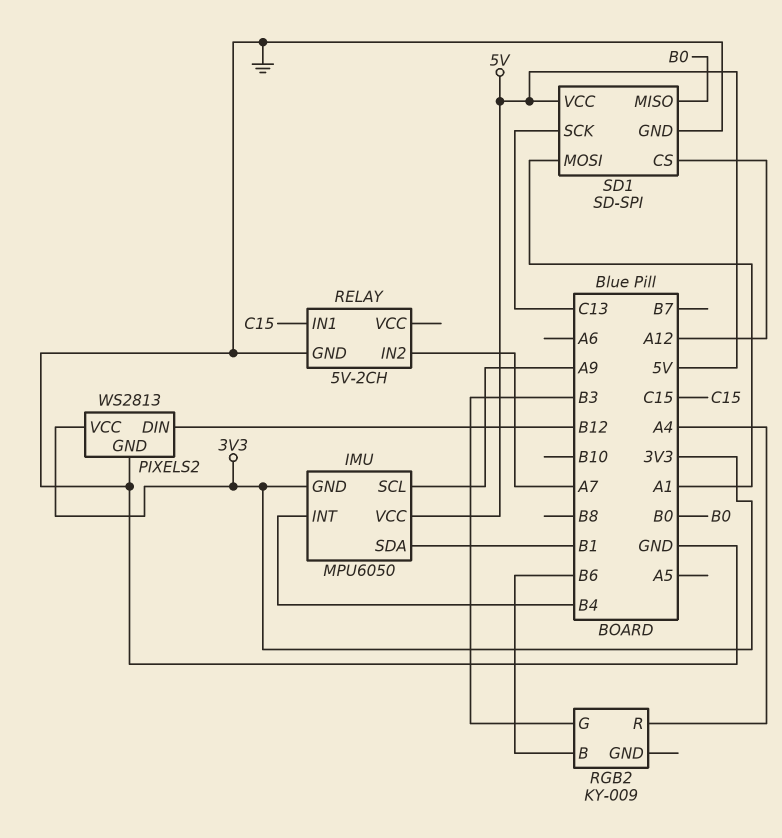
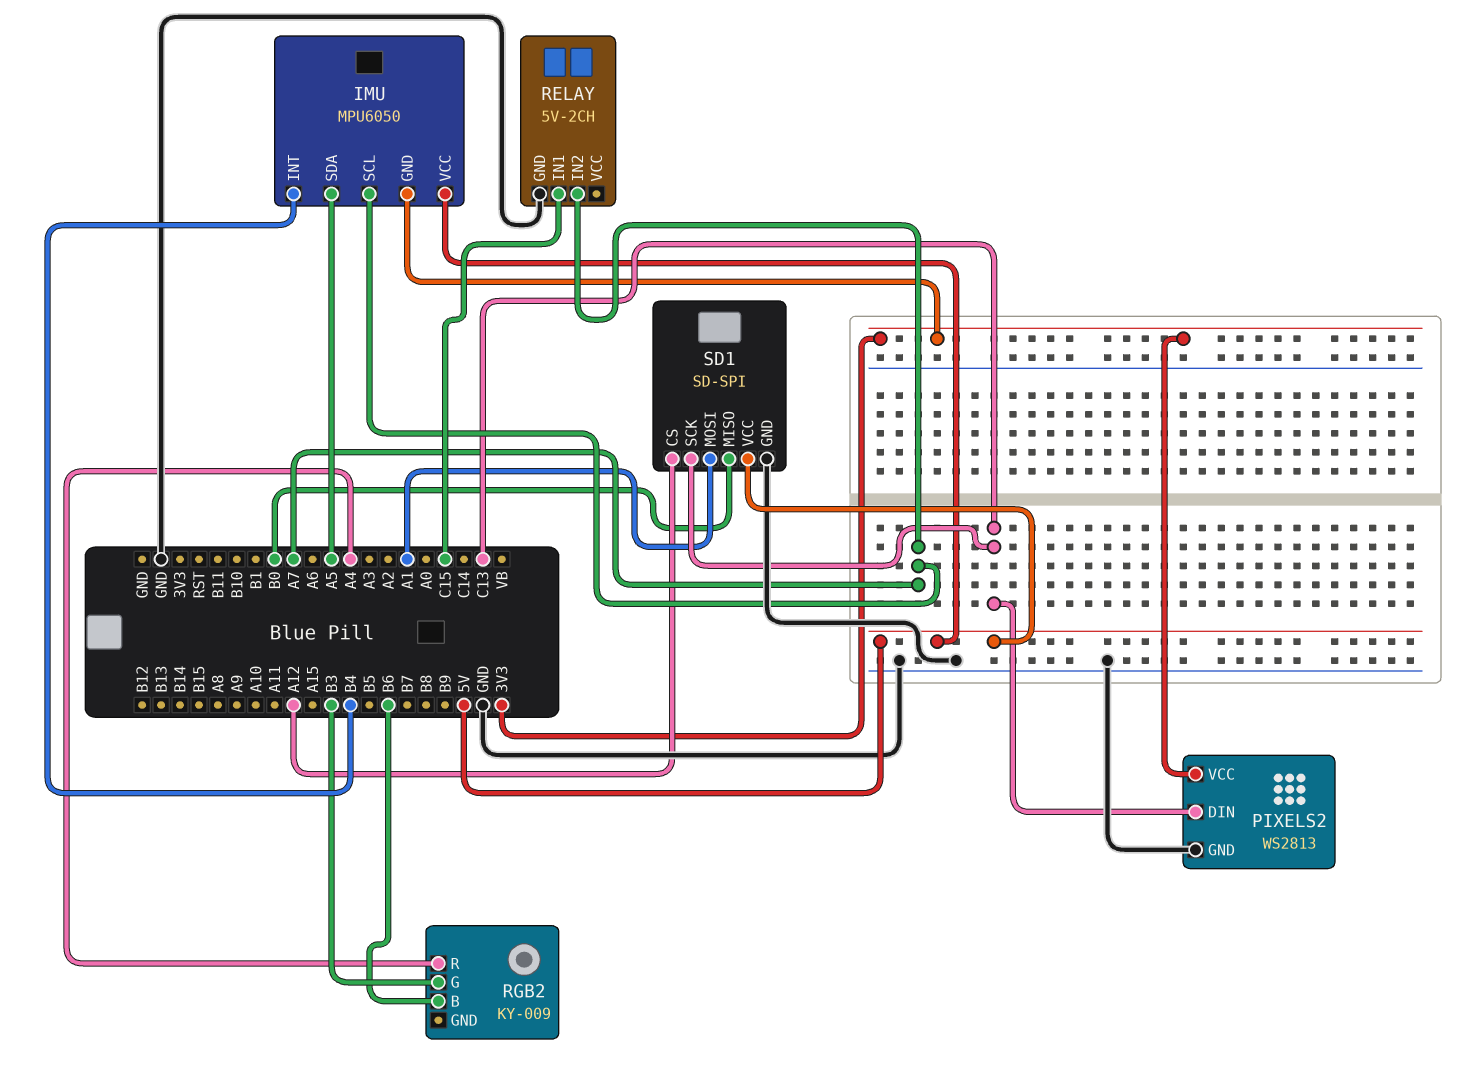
IMU pin SCL: A9 -> A7
IMU pin SDA: B1 -> A5
PIXELS2 pin DIN: B12 -> C13

